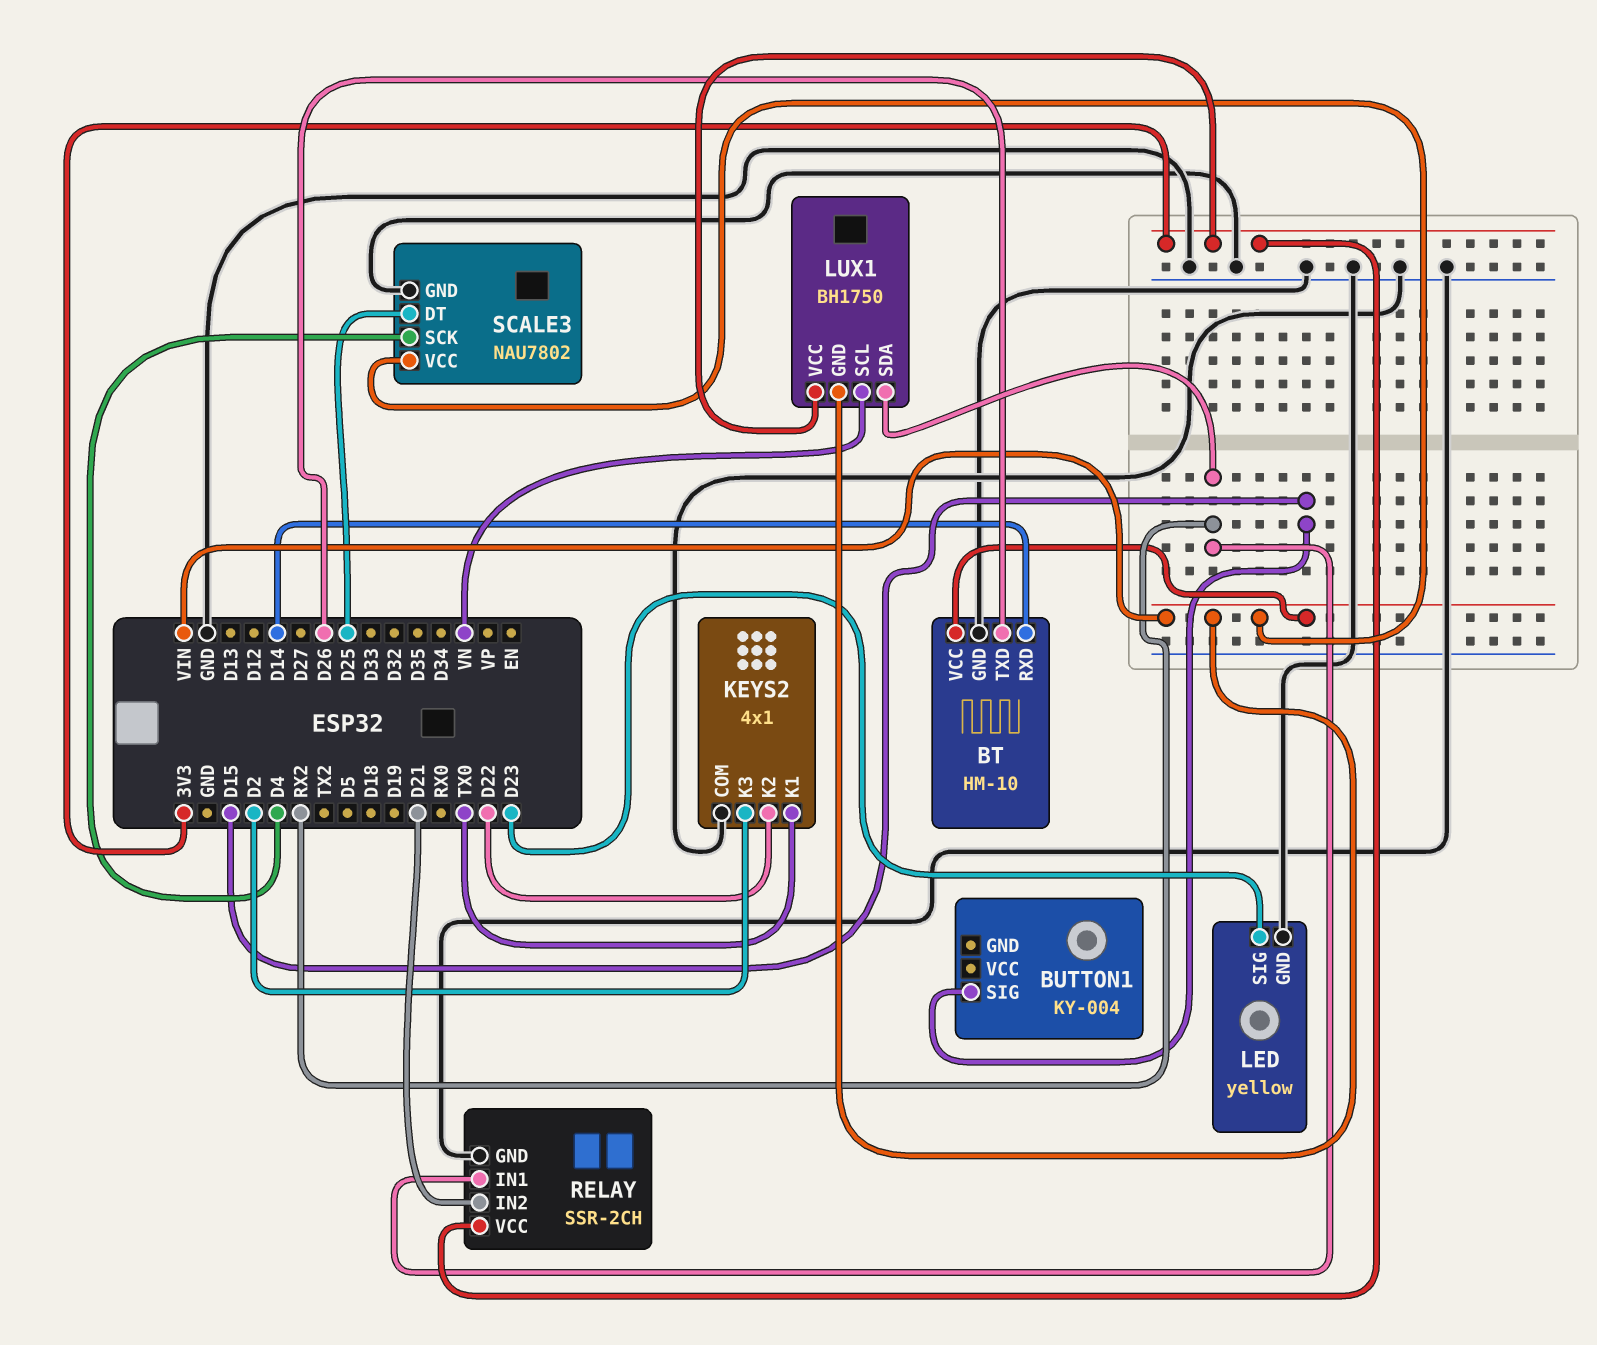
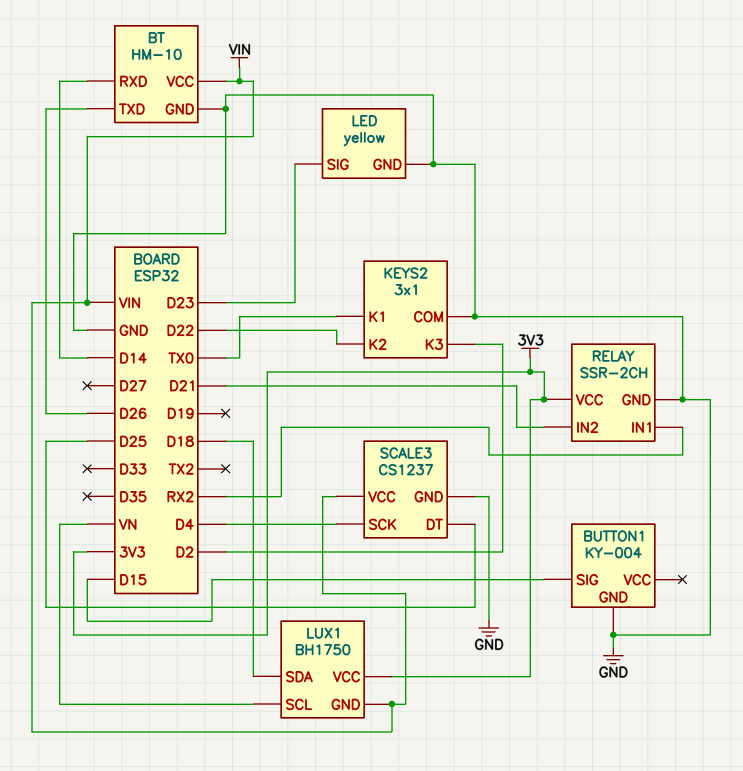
BUTTON1 pin GND: none -> GND
KEYS2: 4x1 -> 3x1
LUX1 pin SDA: RX2 -> D18
SCALE3: NAU7802 -> CS1237

